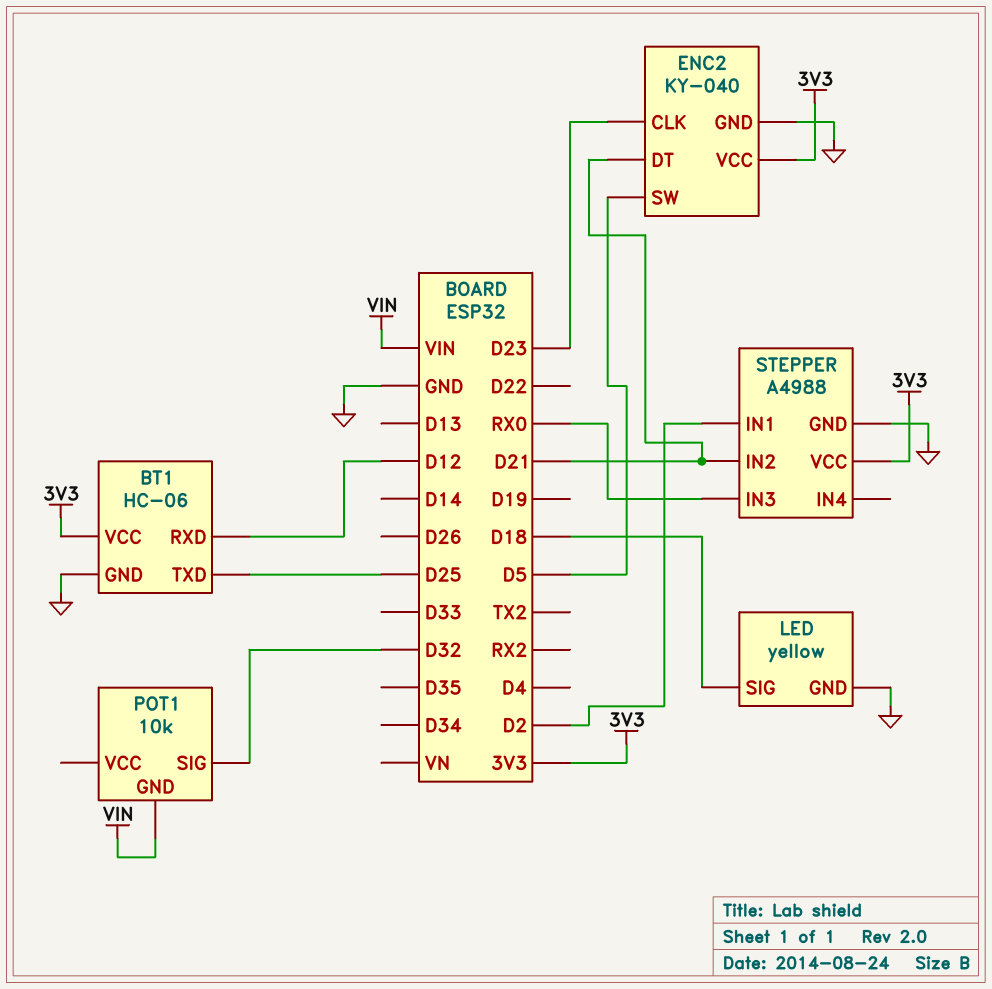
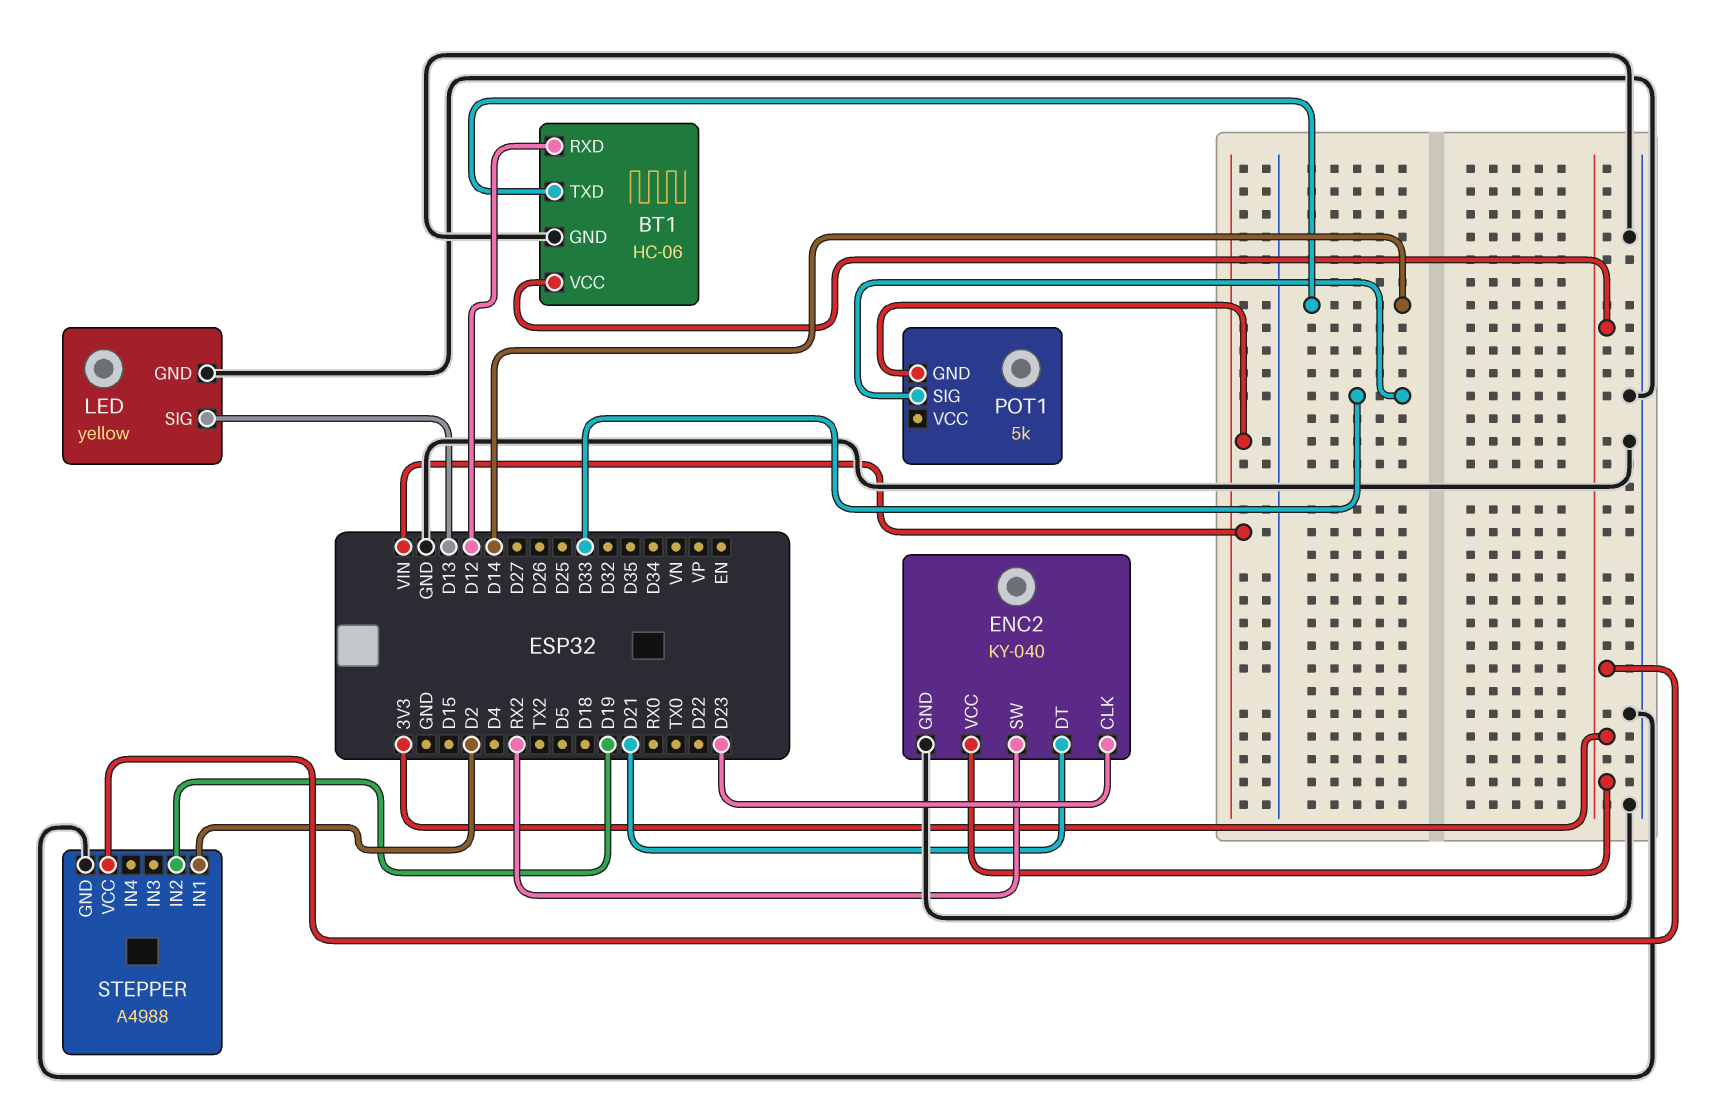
BT1 pin TXD: D25 -> D14
ENC2 pin SW: D5 -> RX2
LED pin SIG: D18 -> D13
POT1: 10k -> 5k
POT1 pin SIG: D32 -> D33
STEPPER pin IN2: D21 -> D19
STEPPER pin IN3: RX0 -> none

